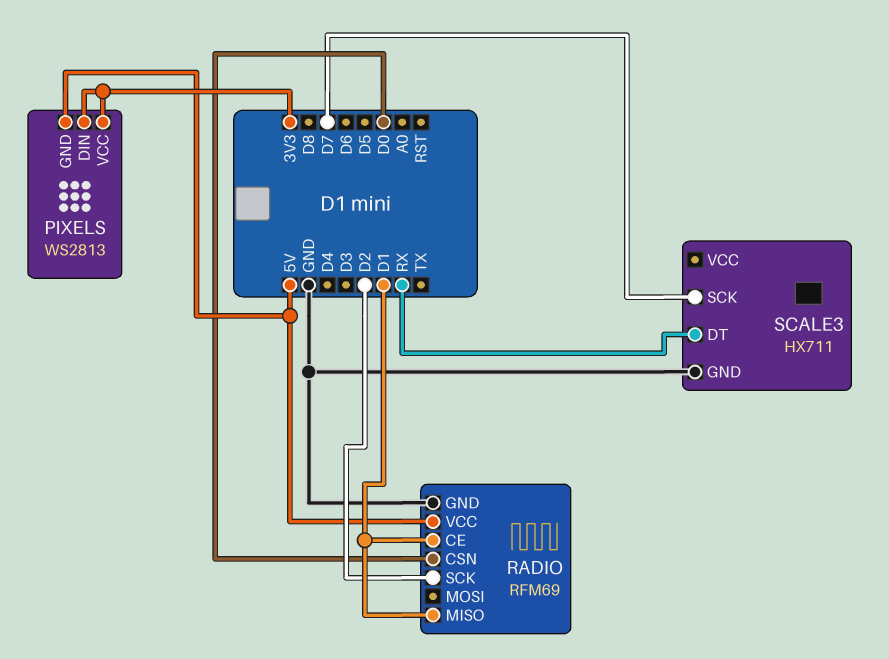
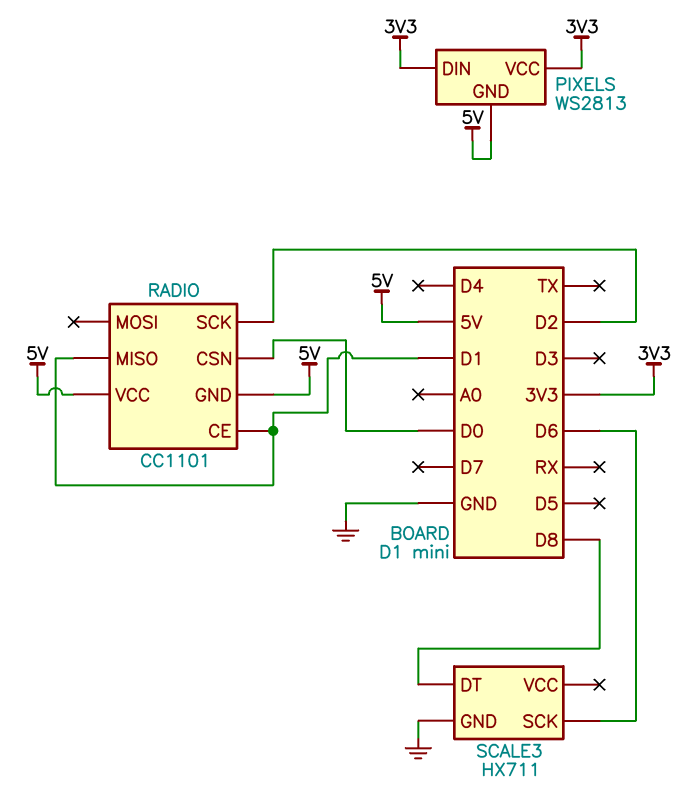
RADIO: RFM69 -> CC1101
RADIO pin GND: GND -> 5V
SCALE3 pin DT: RX -> D8
SCALE3 pin SCK: D7 -> D6

